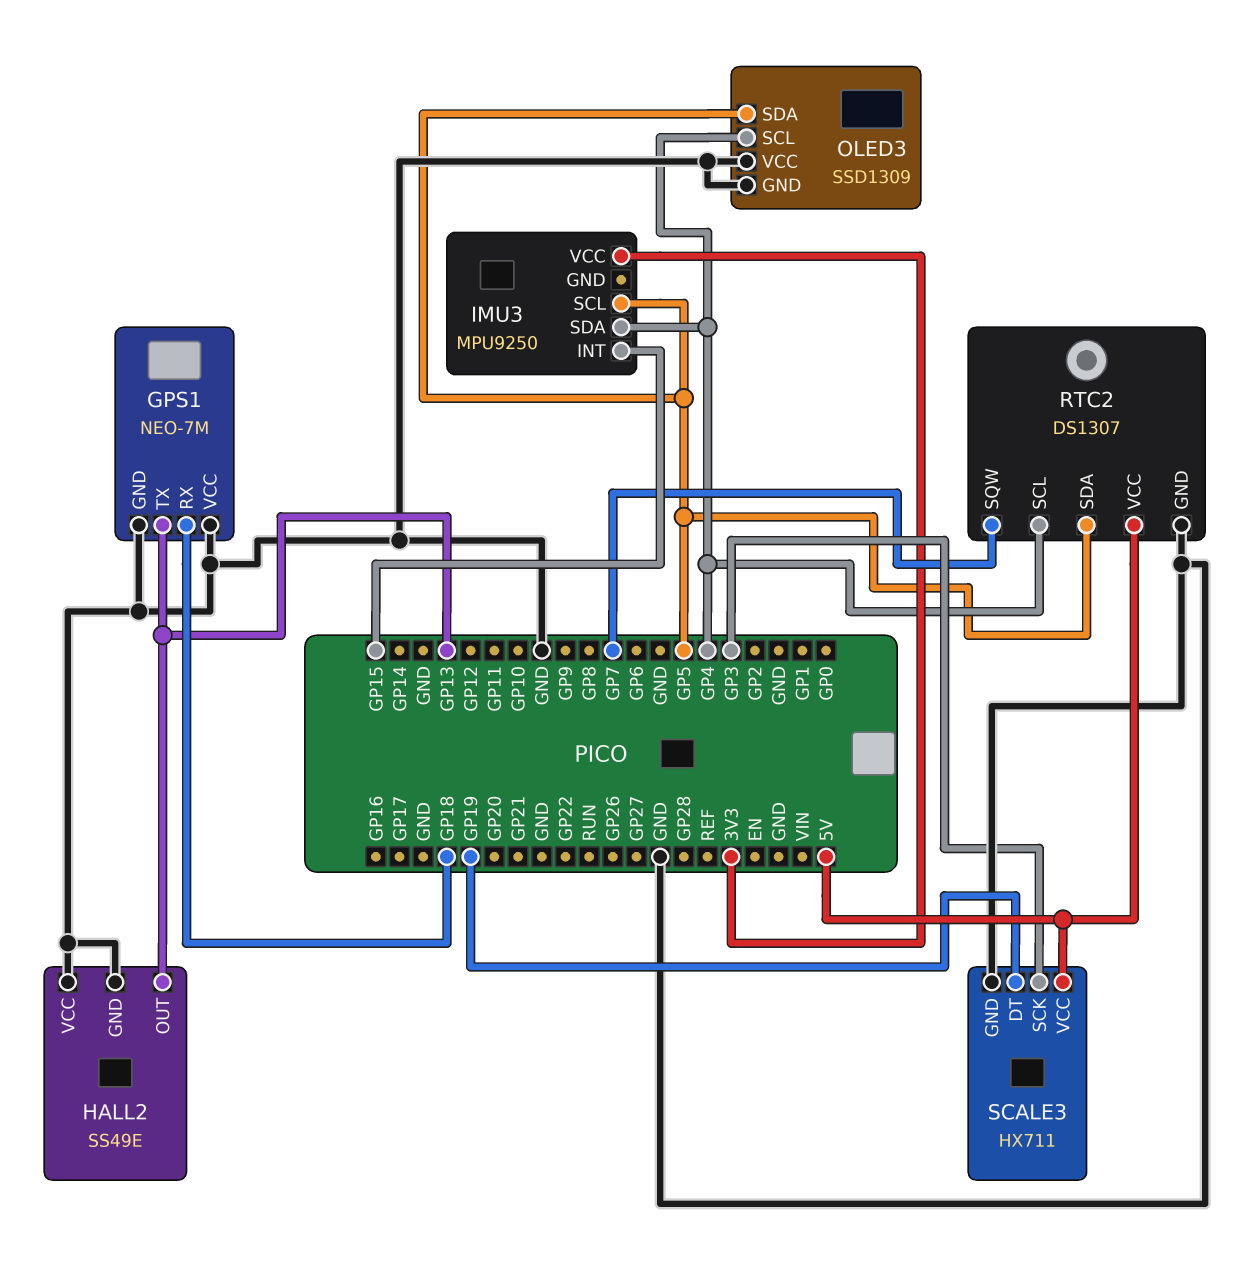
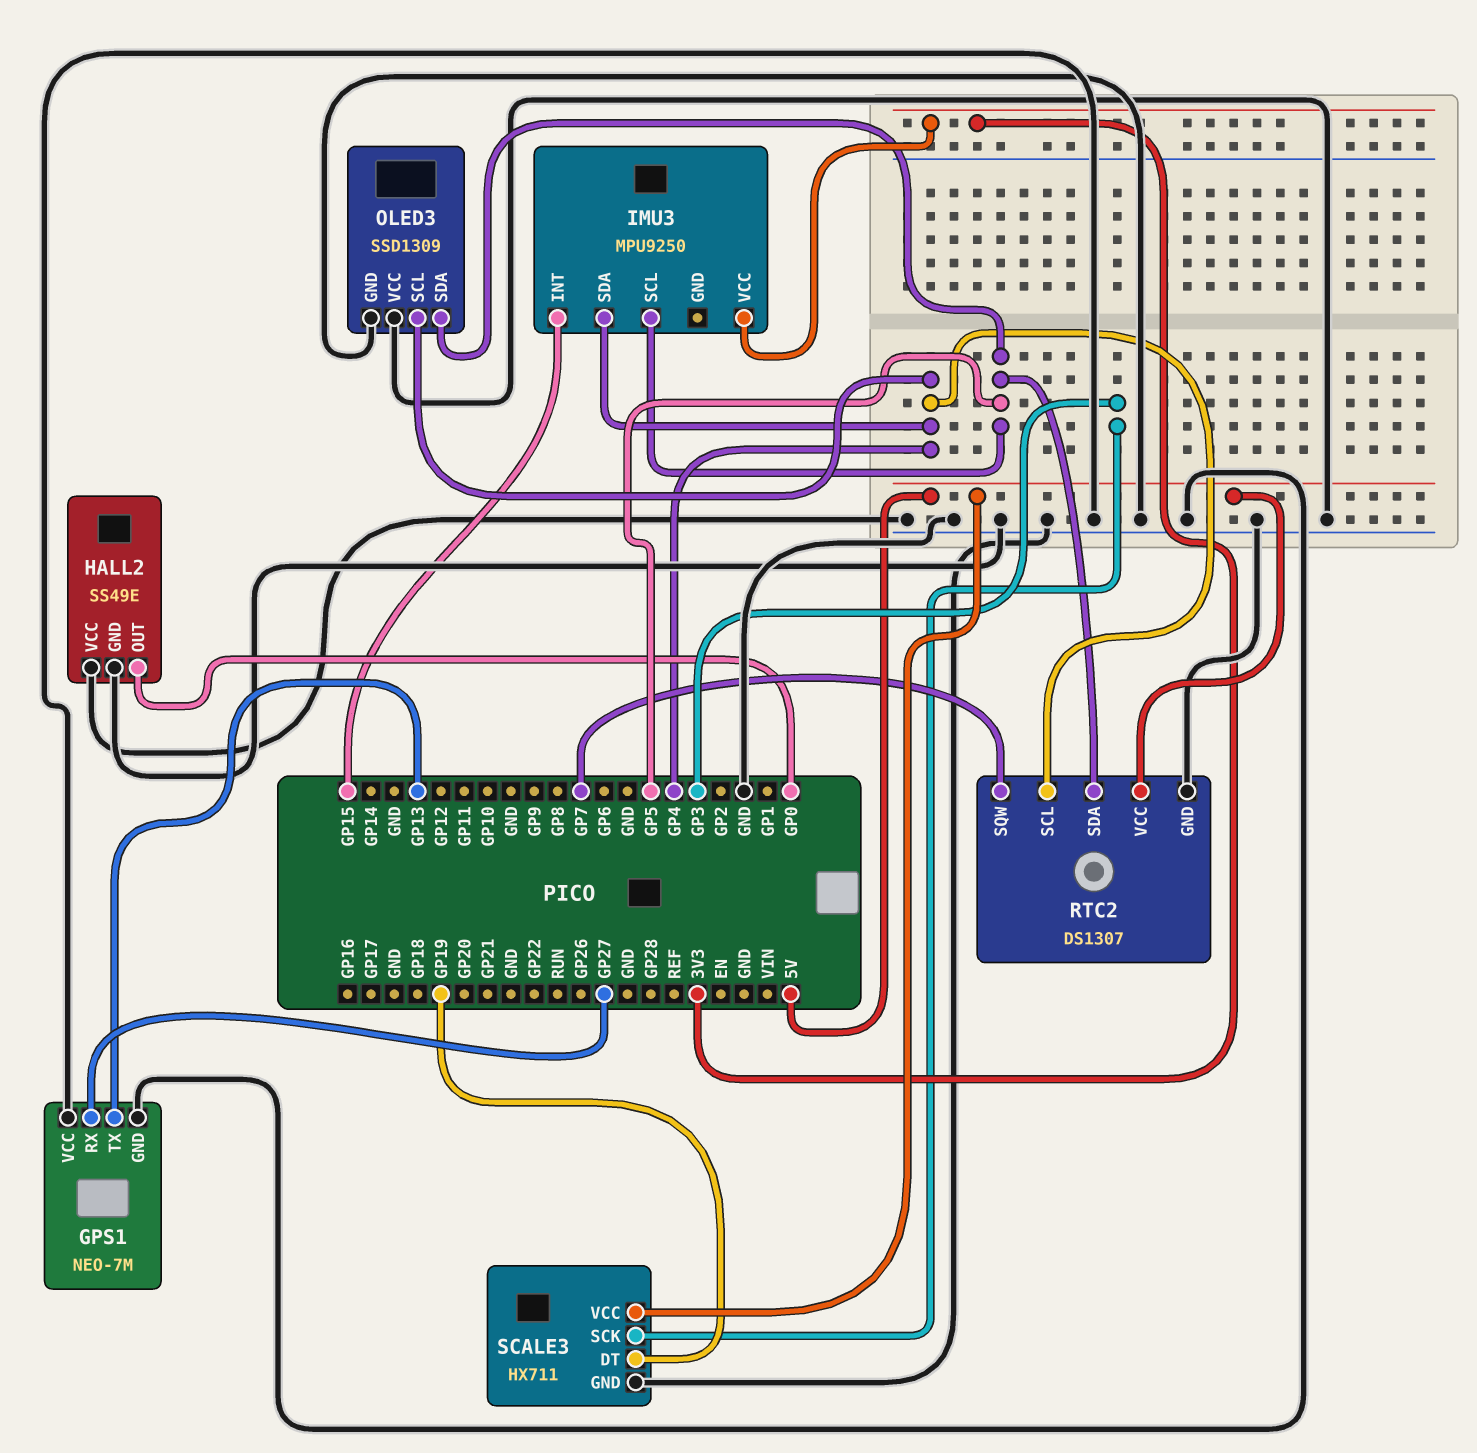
GPS1 pin RX: GP18 -> GP27
HALL2 pin OUT: GP13 -> GP0

